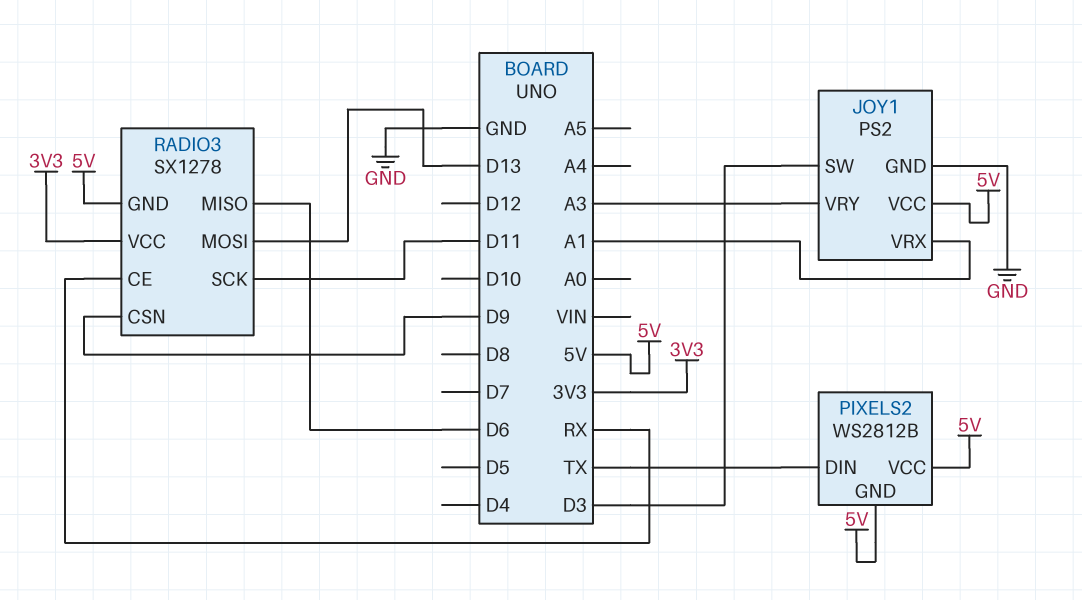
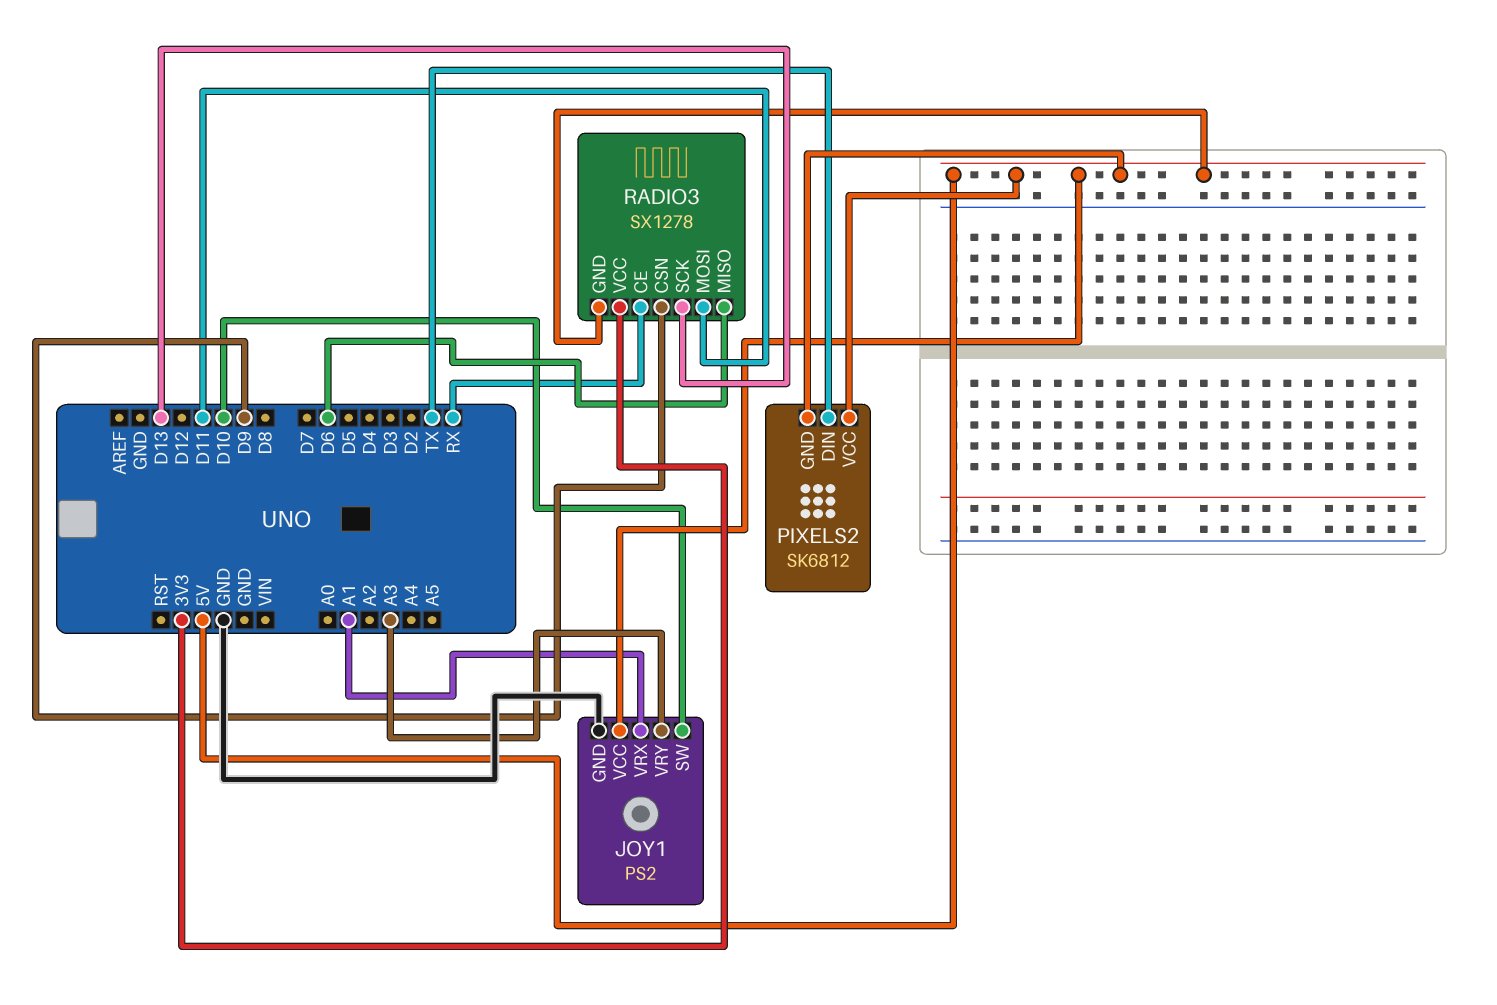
JOY1 pin SW: D3 -> D10
PIXELS2: WS2812B -> SK6812
RADIO3 pin MOSI: D13 -> D11
RADIO3 pin SCK: D11 -> D13

